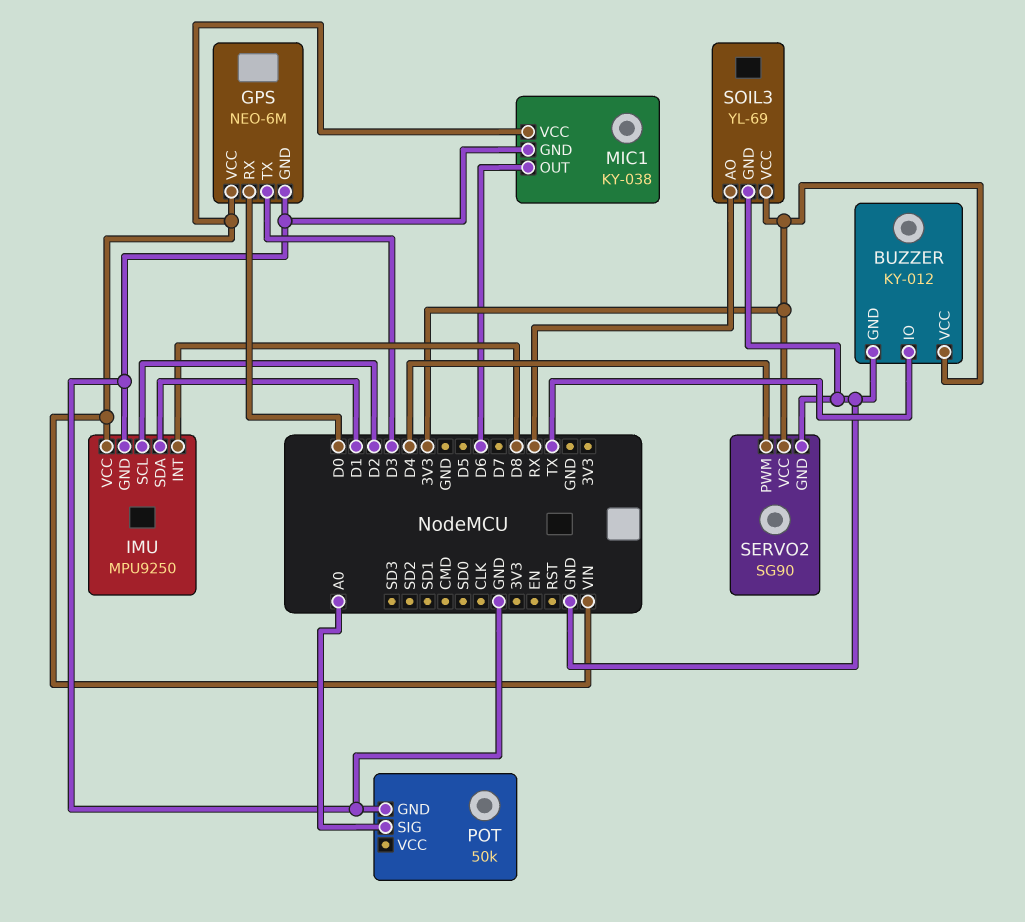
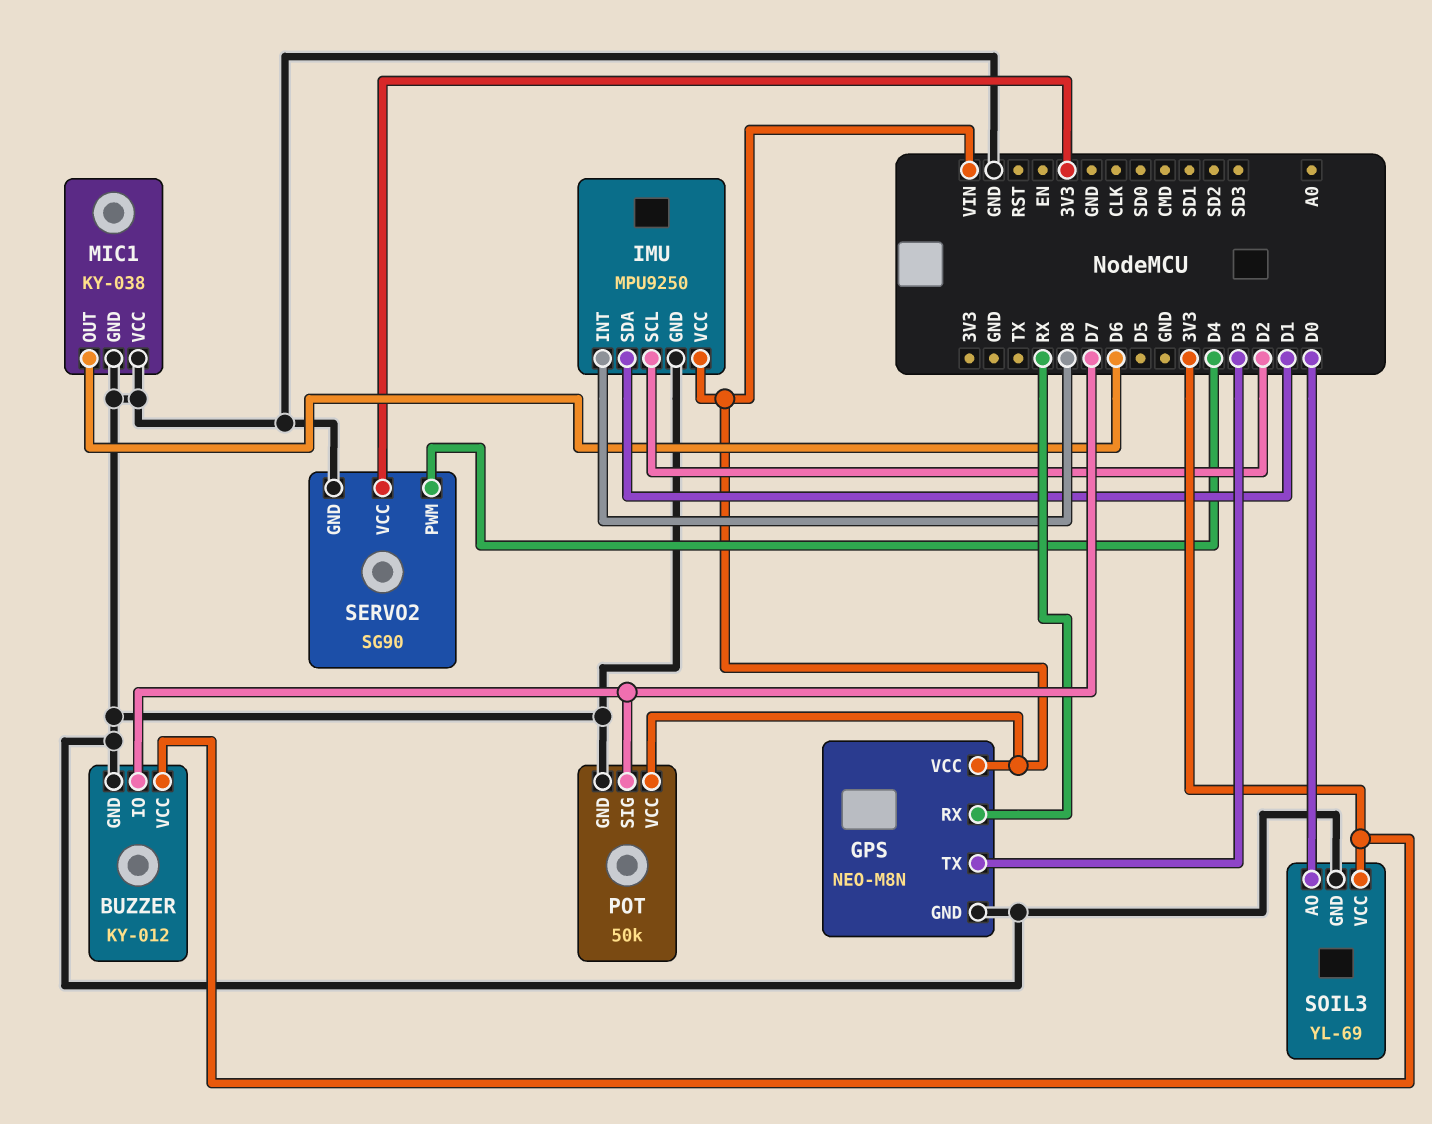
BUZZER pin IO: TX -> D7
GPS: NEO-6M -> NEO-M8N
GPS pin RX: D0 -> RX
MIC1 pin VCC: VIN -> GND
POT pin SIG: A0 -> D7
POT pin VCC: none -> VIN
SOIL3 pin AO: RX -> D0

